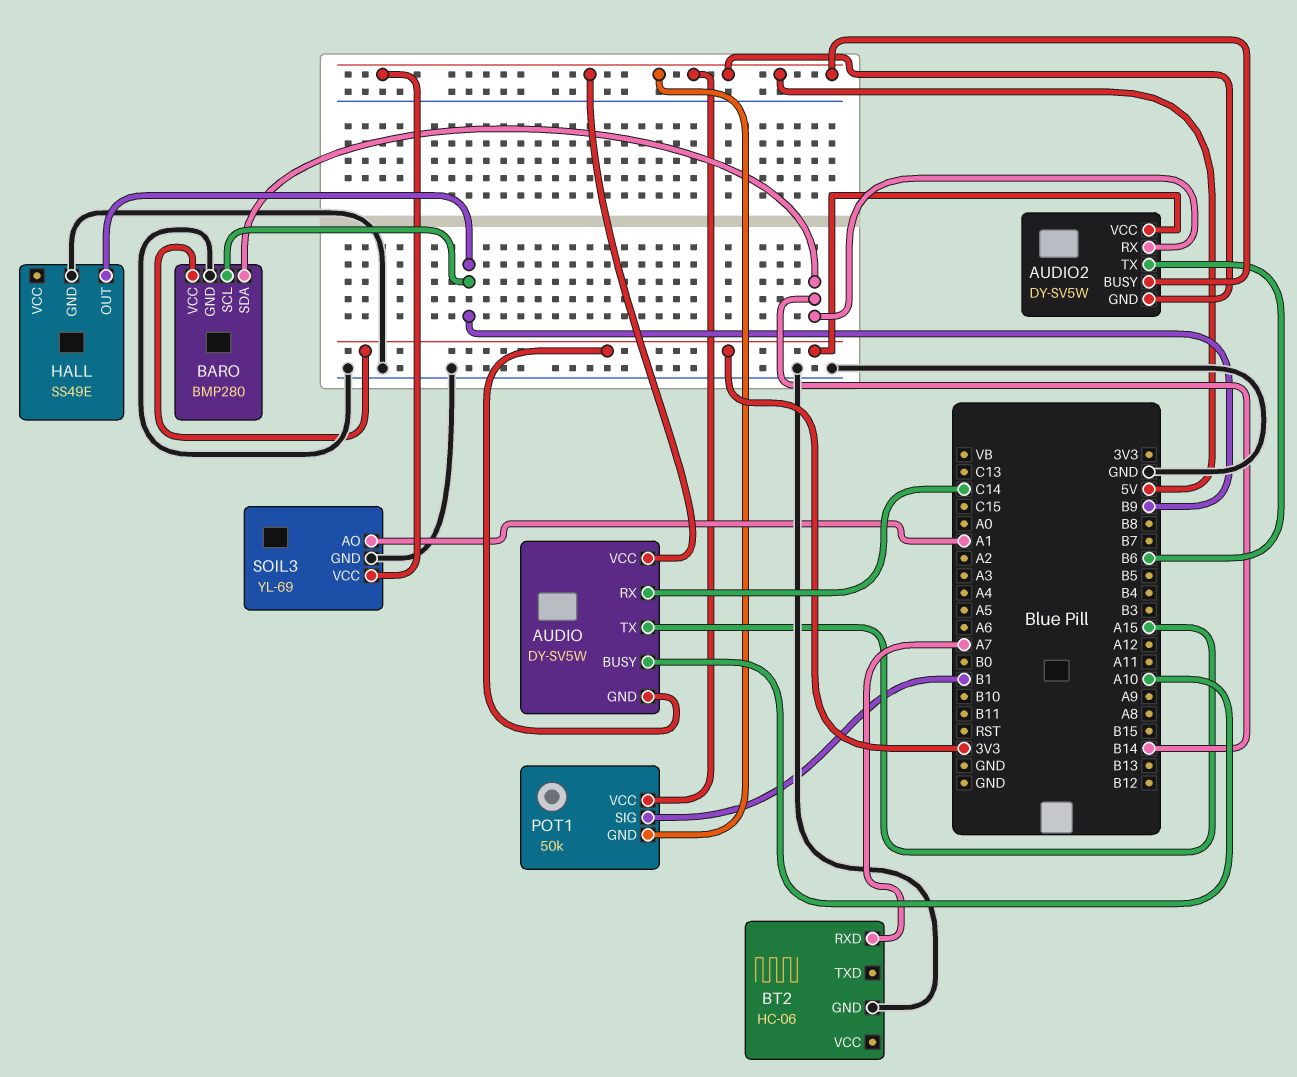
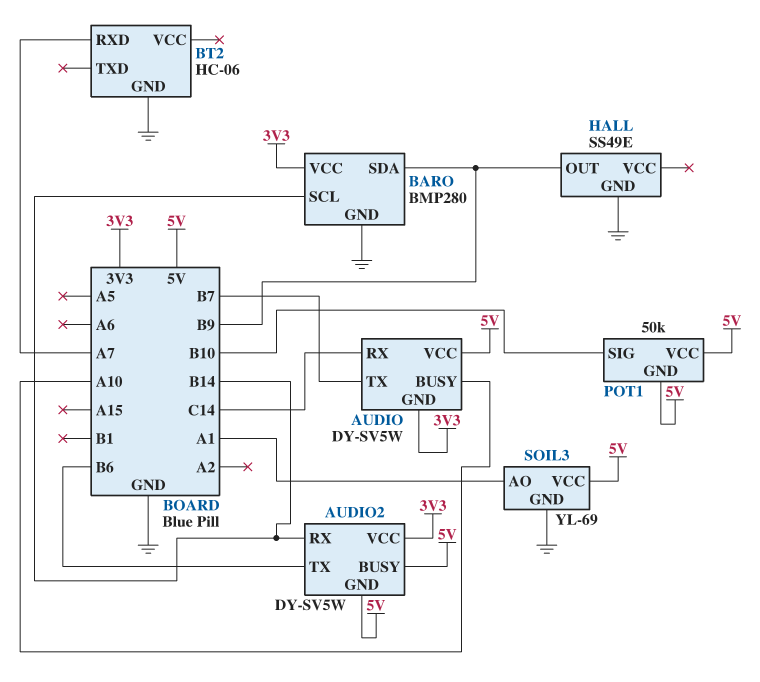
AUDIO pin TX: A15 -> B7
BARO pin SCL: B9 -> B14
BARO pin SDA: B14 -> B9
POT1 pin SIG: B1 -> B10

